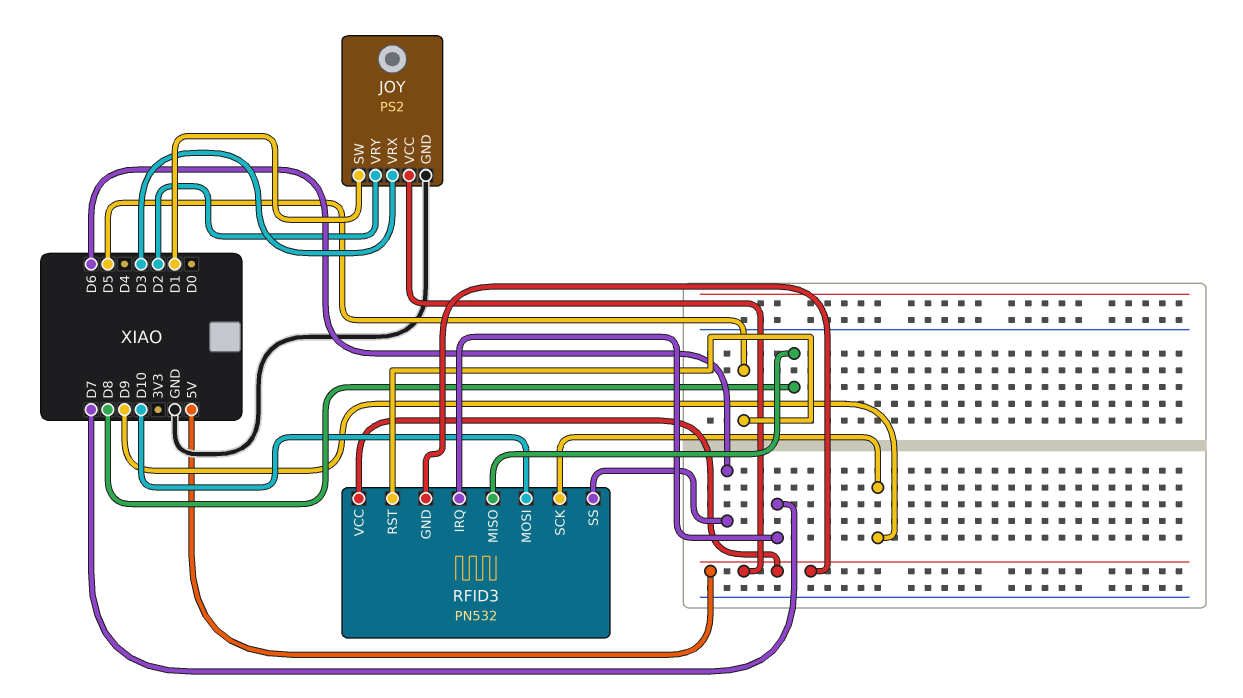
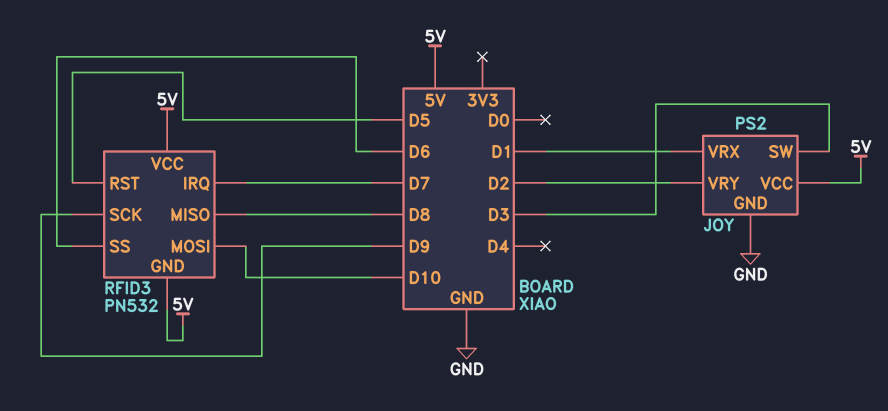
JOY pin SW: D1 -> D3
JOY pin VRX: D3 -> D1

